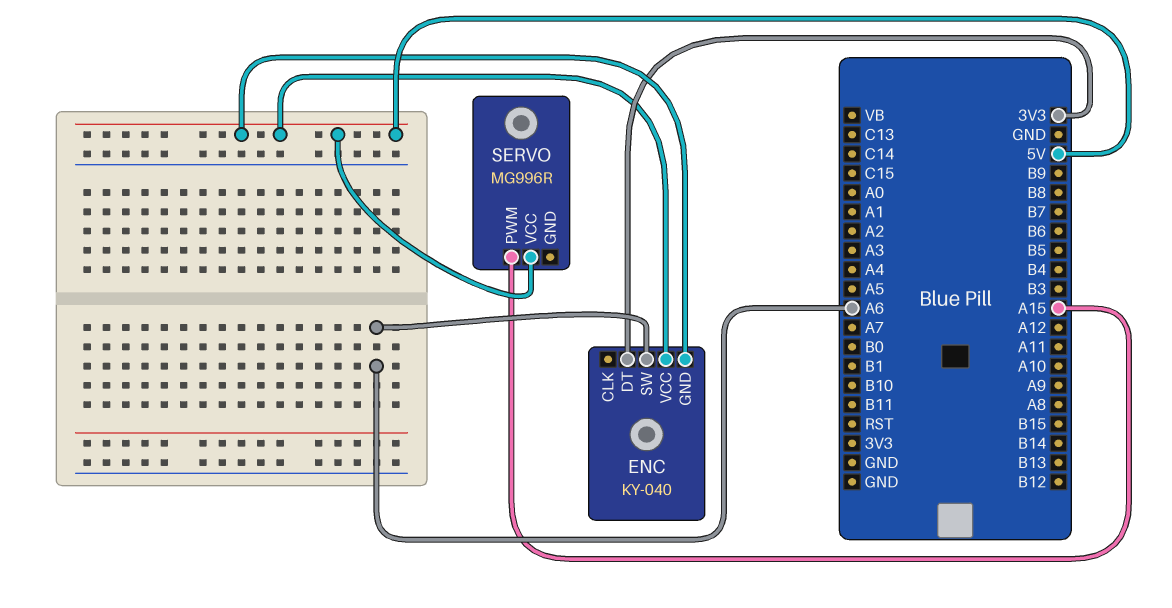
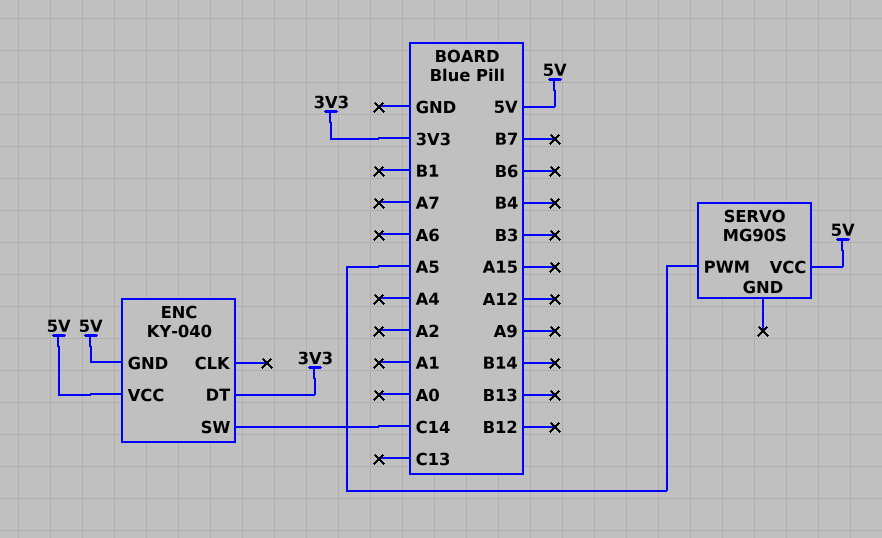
ENC pin SW: A6 -> C14
SERVO: MG996R -> MG90S
SERVO pin PWM: A15 -> A5

